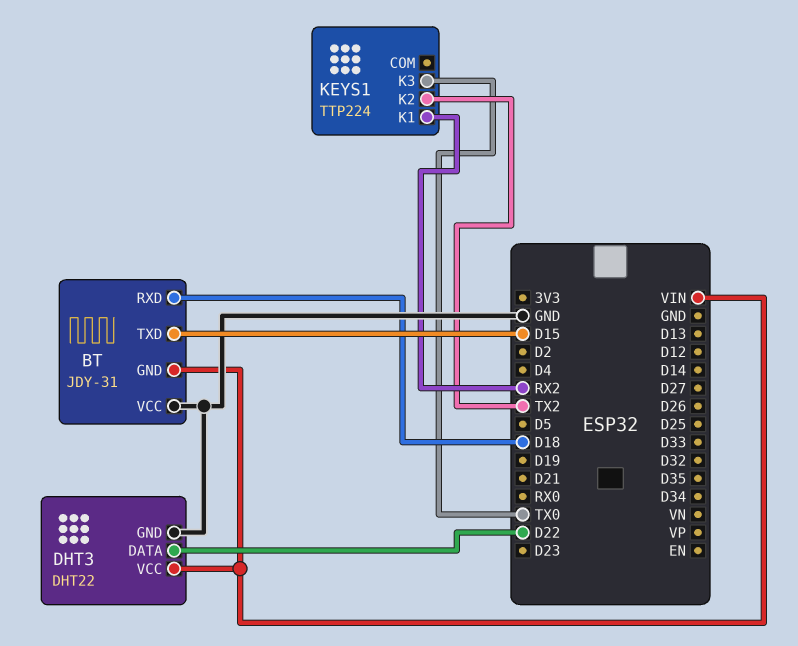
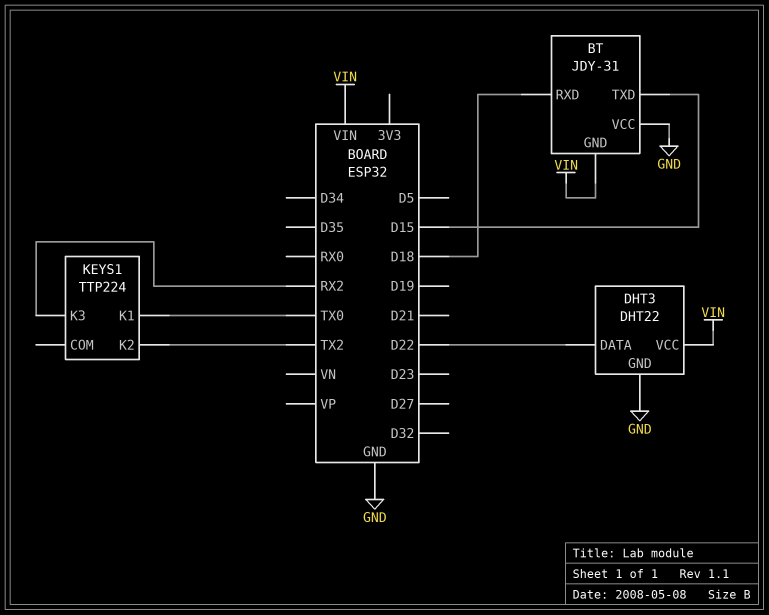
KEYS1 pin K1: RX2 -> TX0
KEYS1 pin K3: TX0 -> RX2

